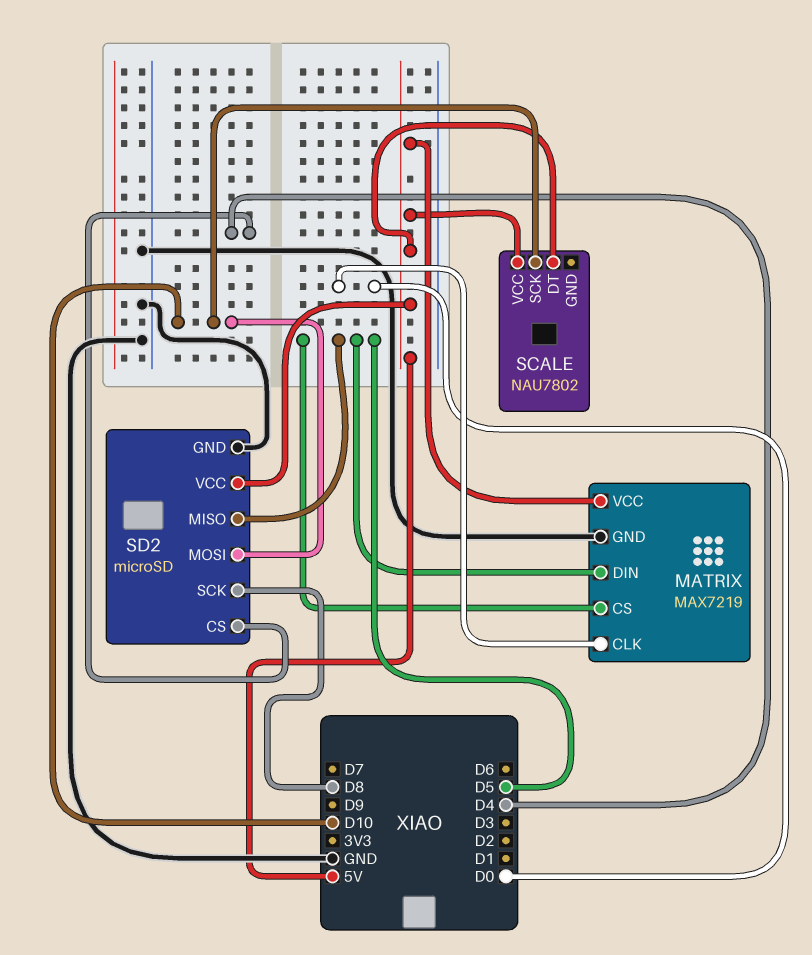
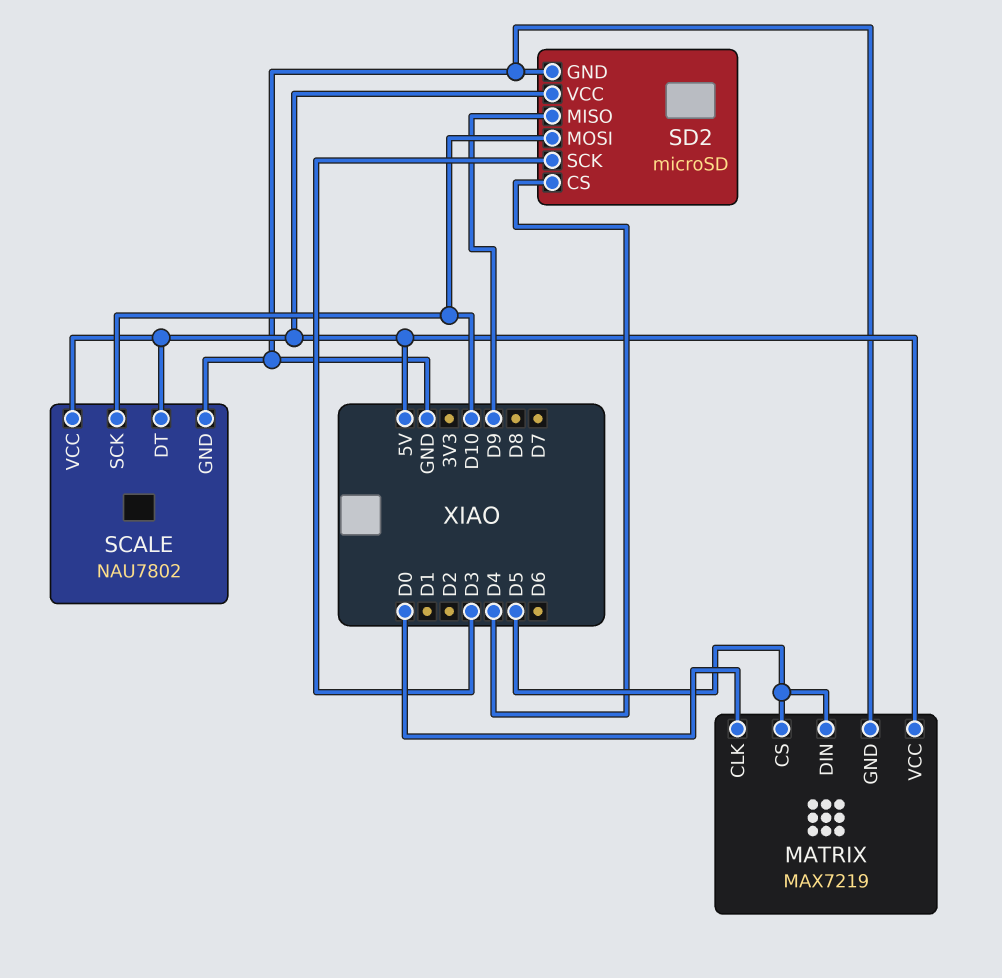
SCALE pin GND: none -> GND
SD2 pin MISO: D5 -> D9
SD2 pin SCK: D8 -> D3

